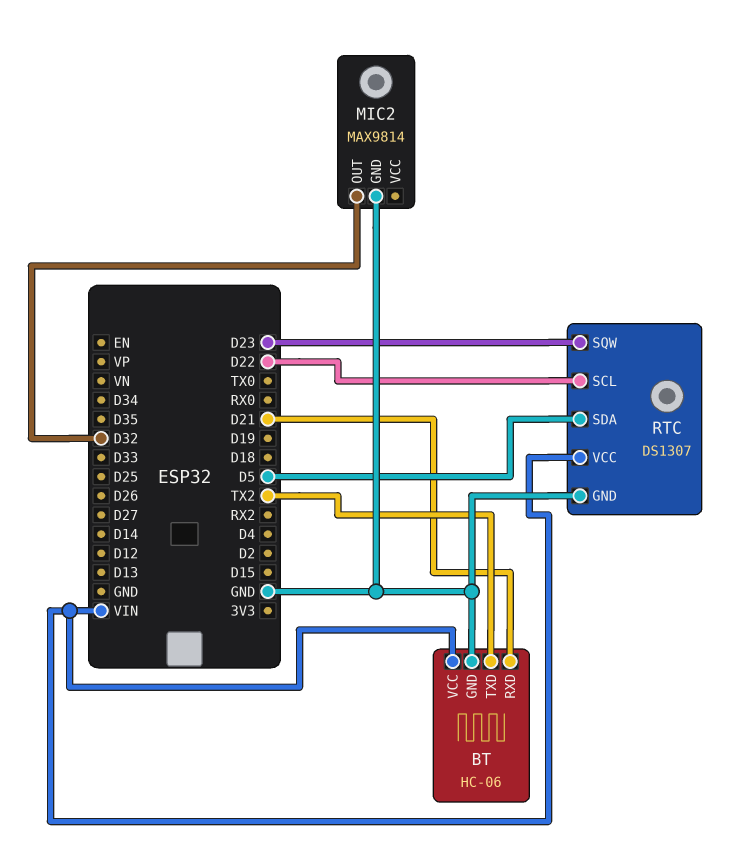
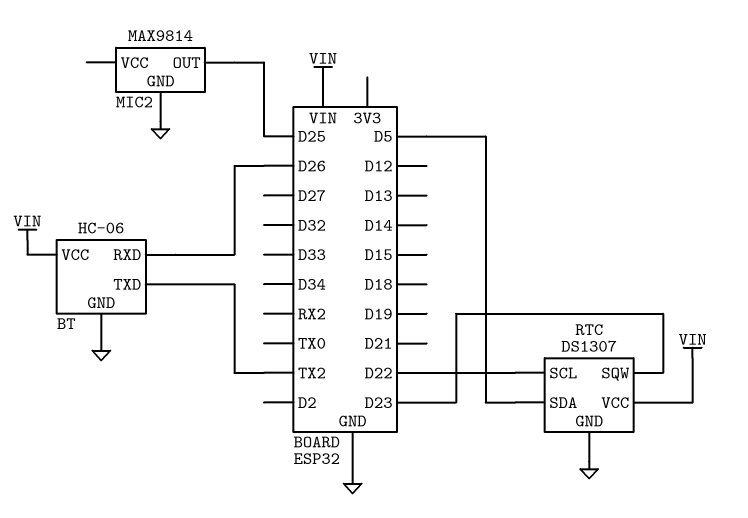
BT pin RXD: D21 -> D26
MIC2 pin OUT: D32 -> D25

